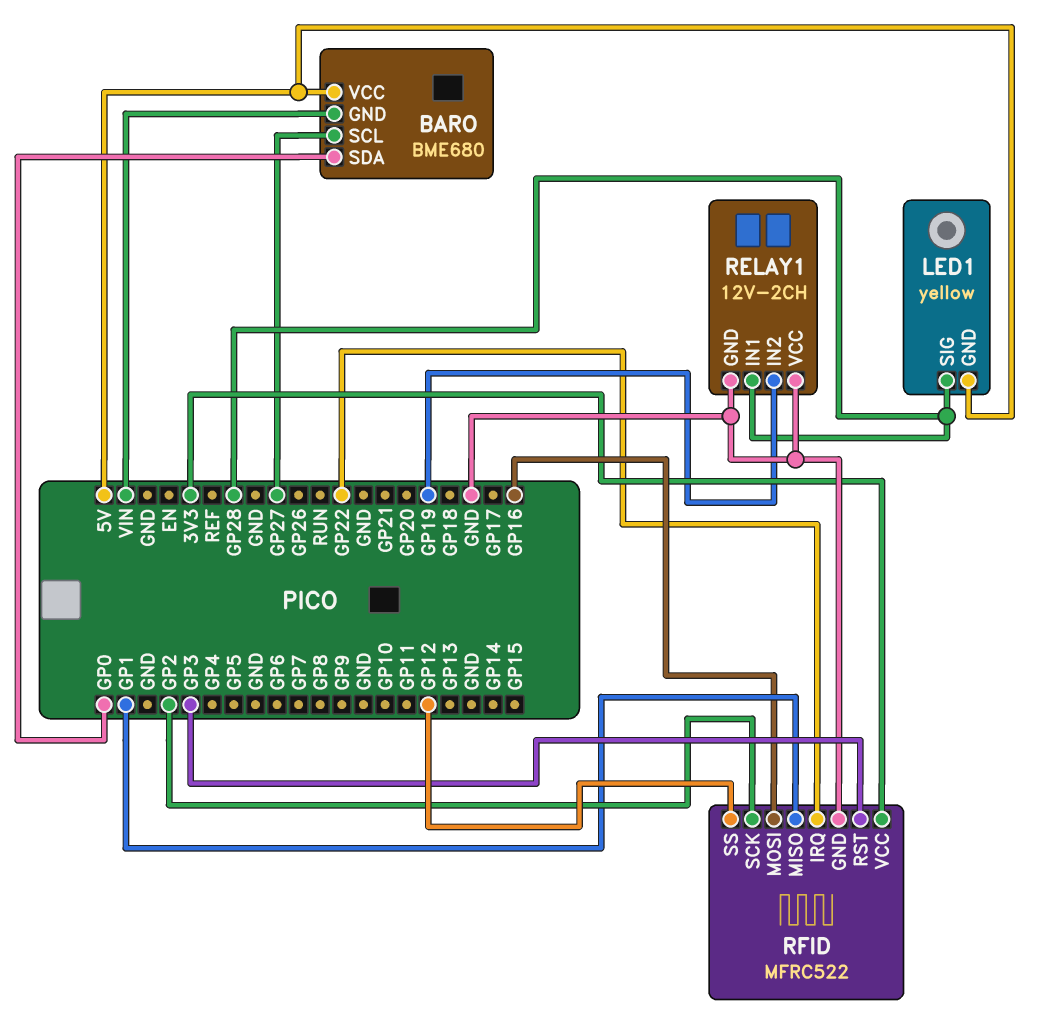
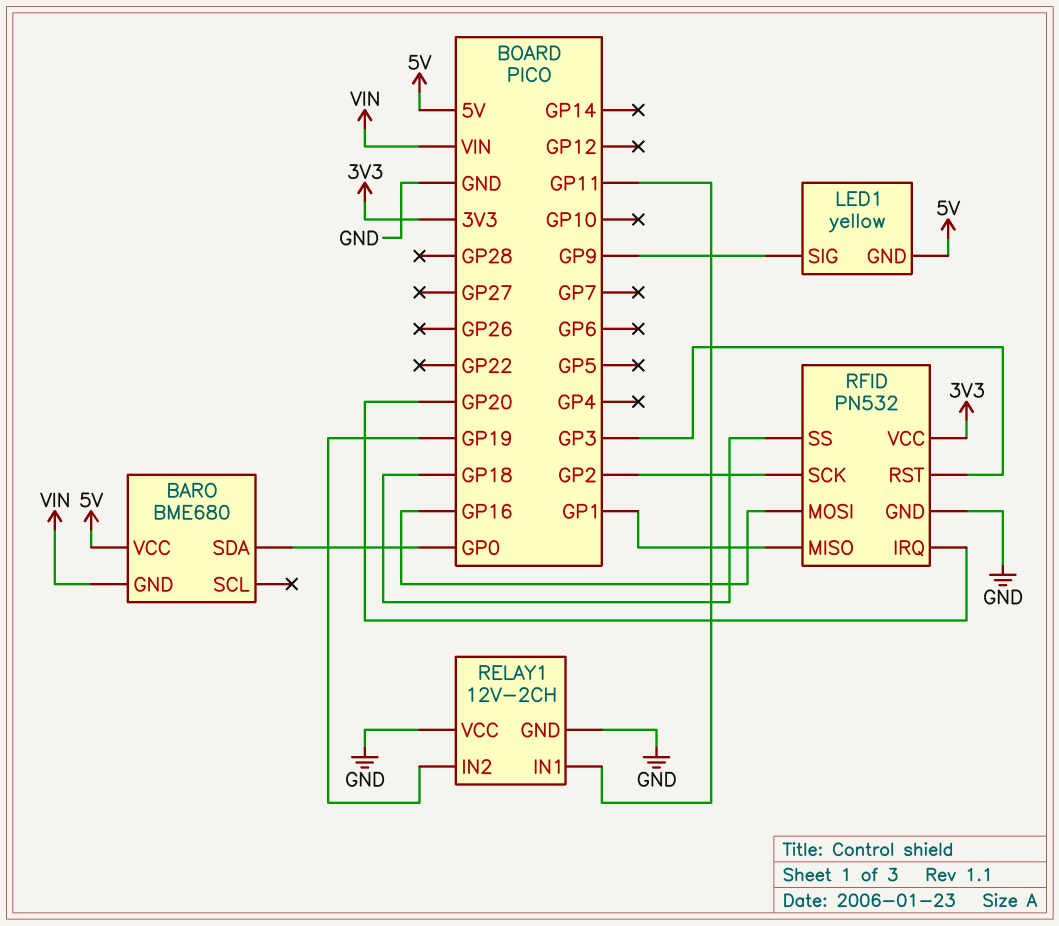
BARO pin SCL: GP27 -> none
LED1 pin SIG: GP28 -> GP9
RELAY1 pin IN1: GP28 -> GP11
RFID: MFRC522 -> PN532
RFID pin IRQ: GP22 -> GP20
RFID pin SS: GP12 -> GP18

